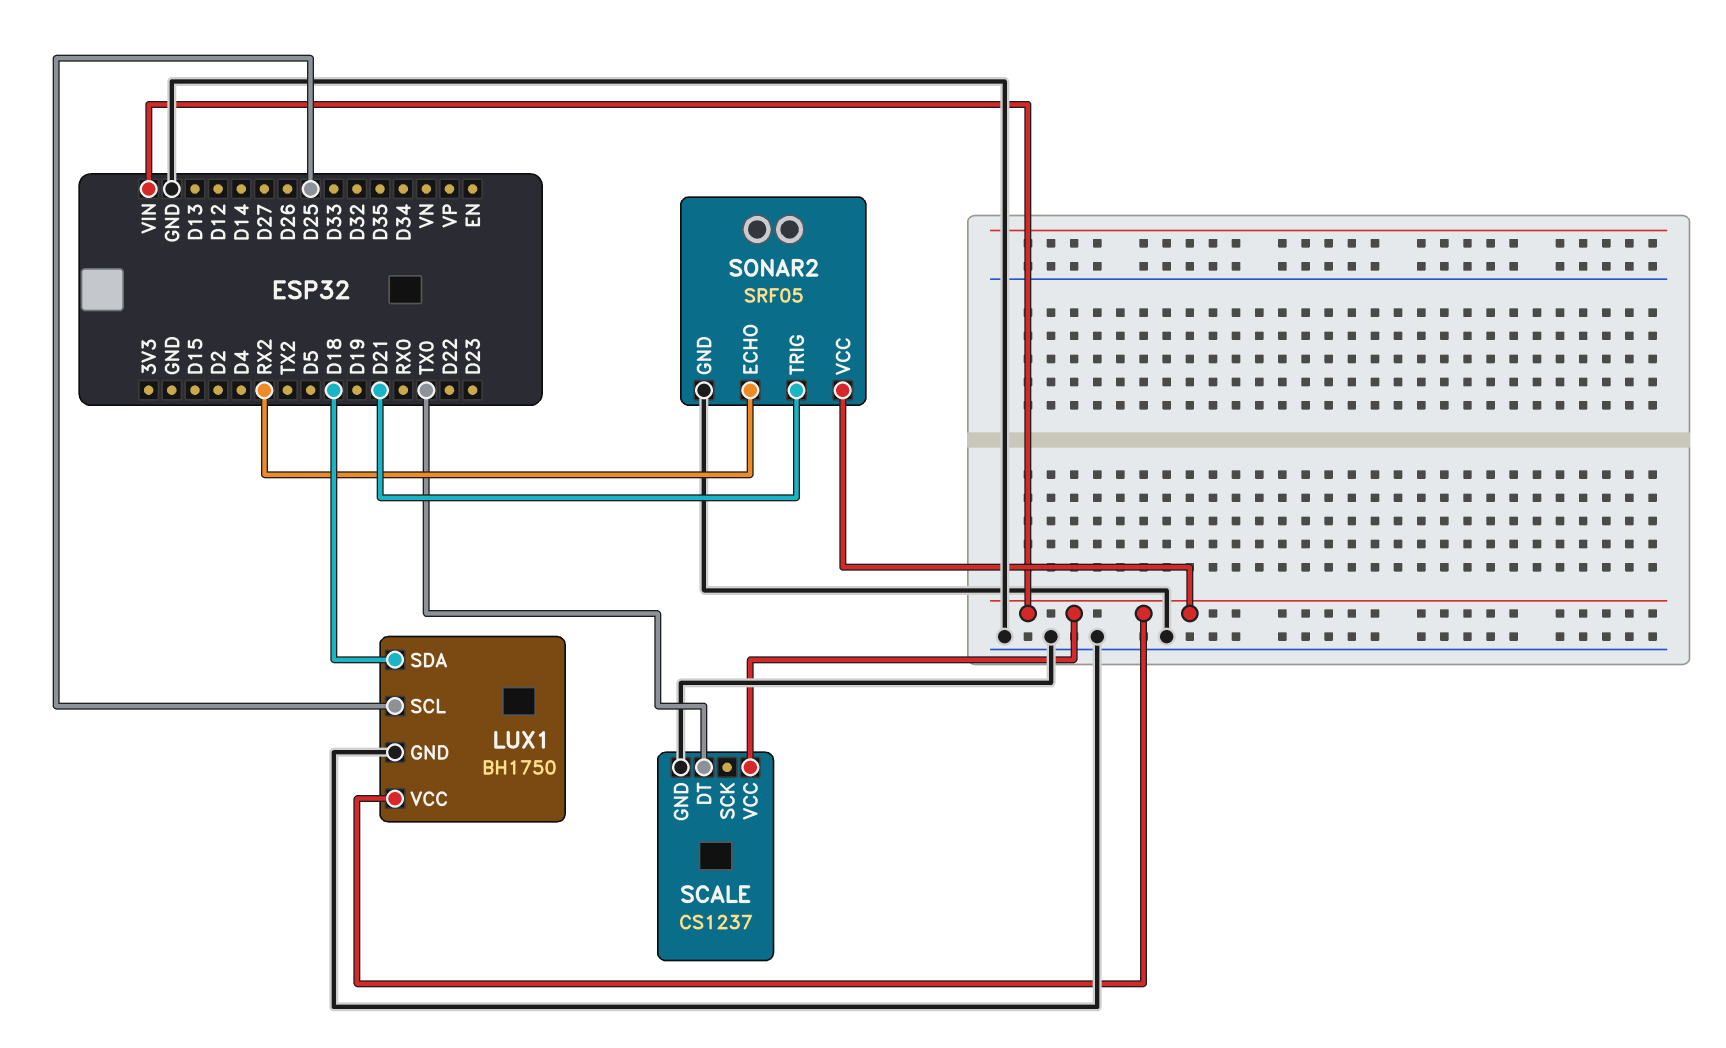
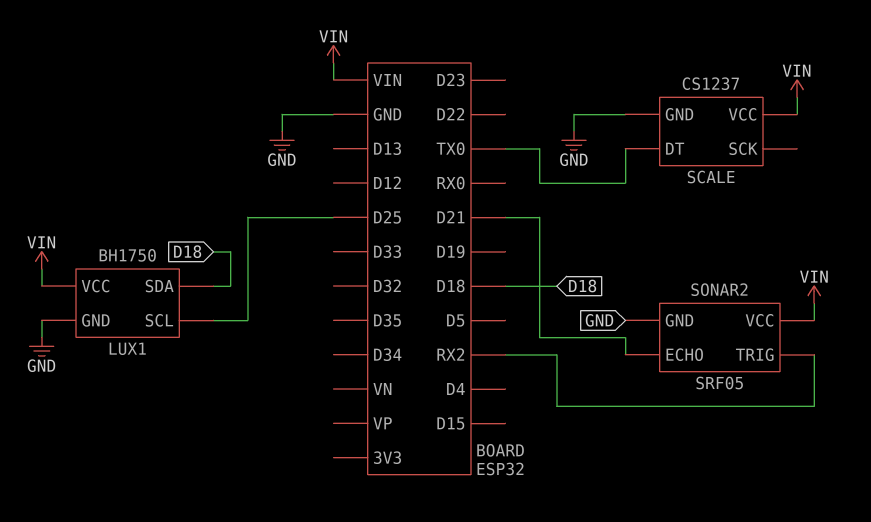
SONAR2 pin ECHO: RX2 -> D21
SONAR2 pin TRIG: D21 -> RX2

